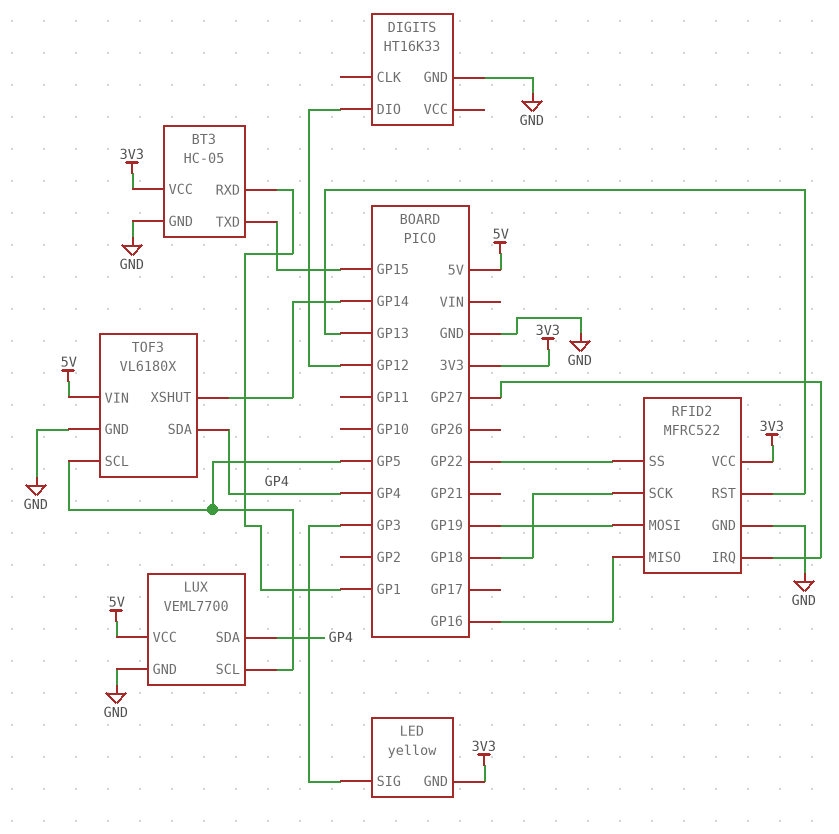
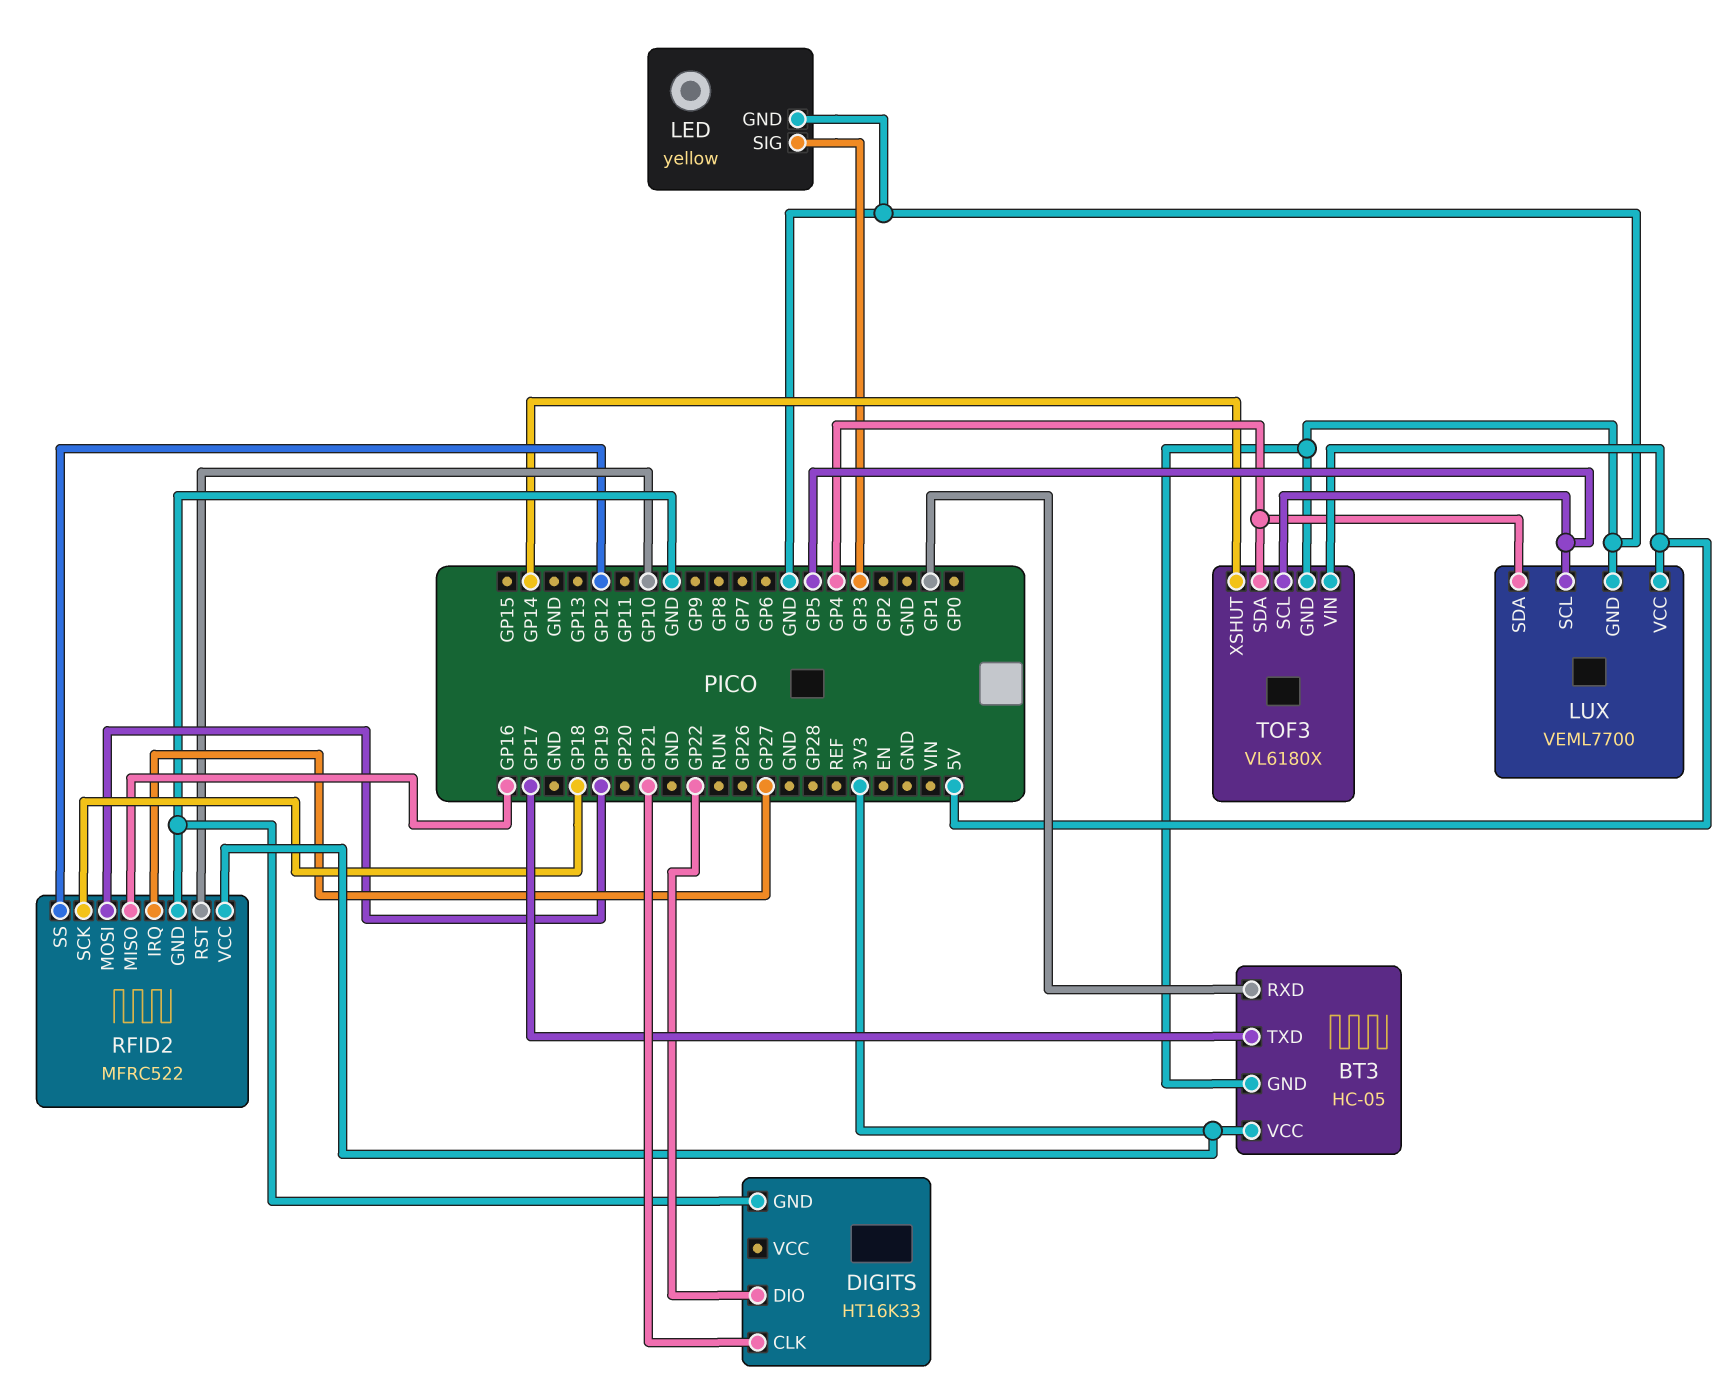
BT3 pin TXD: GP15 -> GP17
DIGITS pin CLK: none -> GP21
DIGITS pin DIO: GP12 -> GP22
LED pin GND: 3V3 -> GND
RFID2 pin RST: GP13 -> GP10
RFID2 pin SS: GP22 -> GP12

